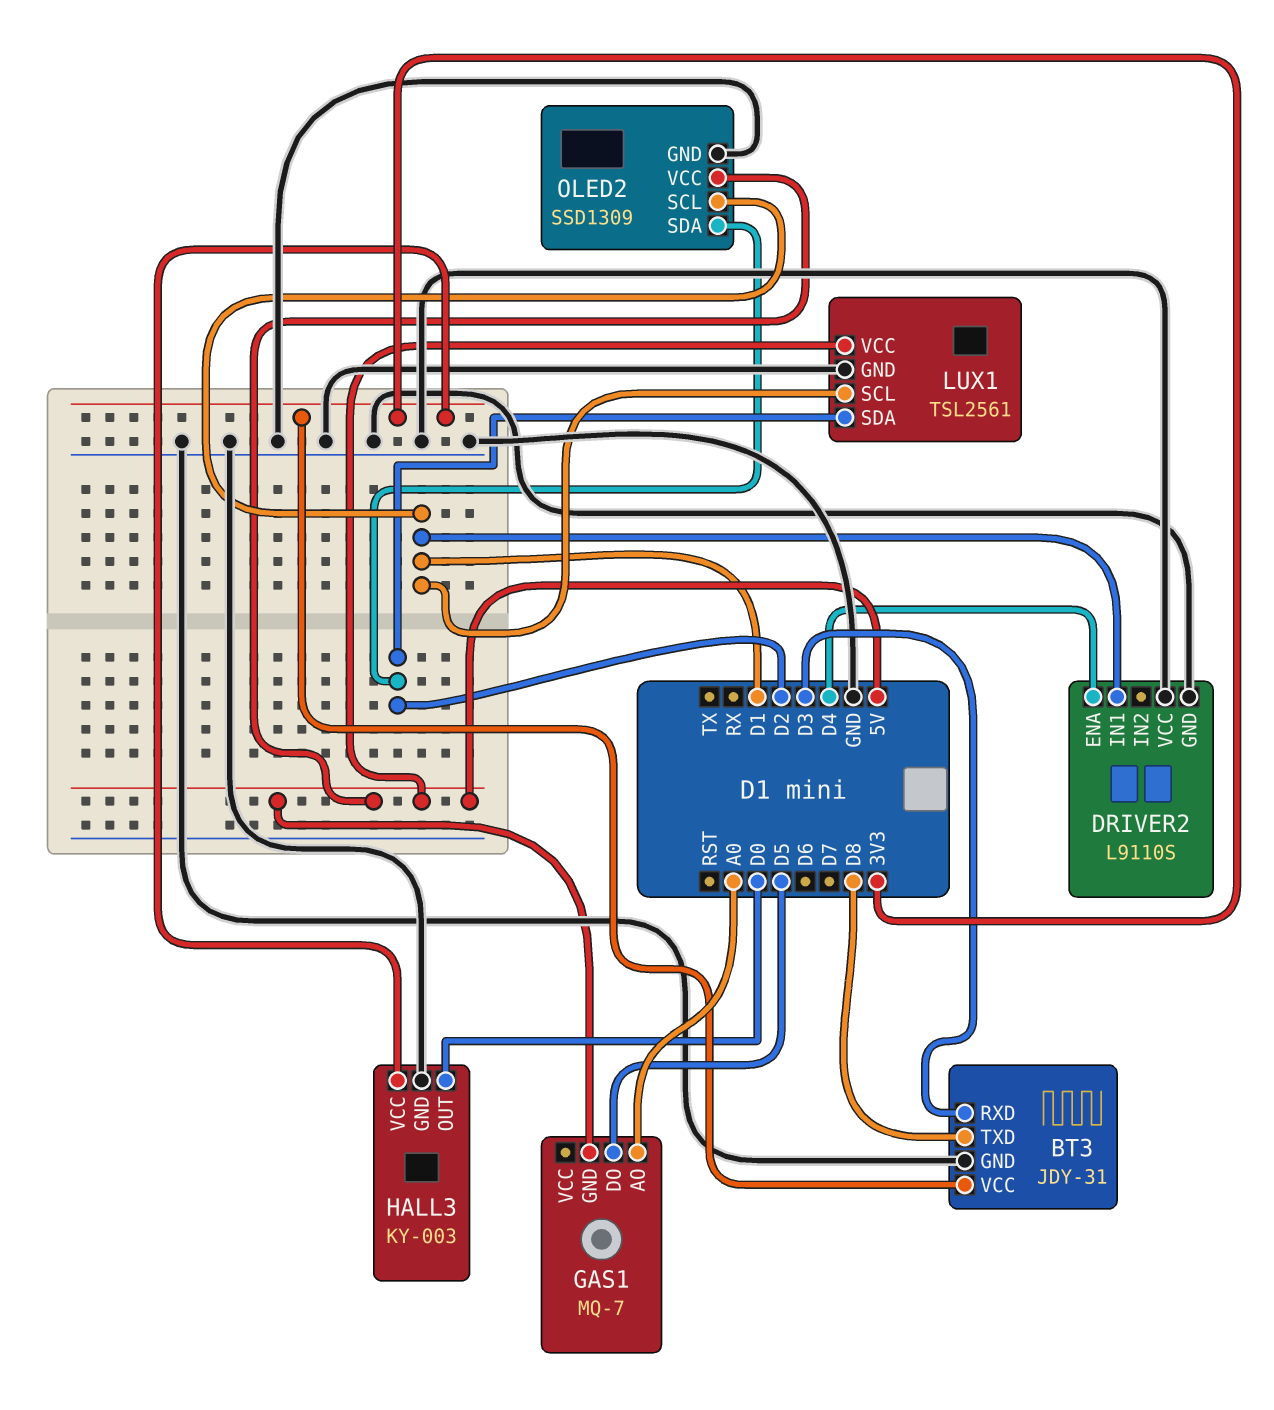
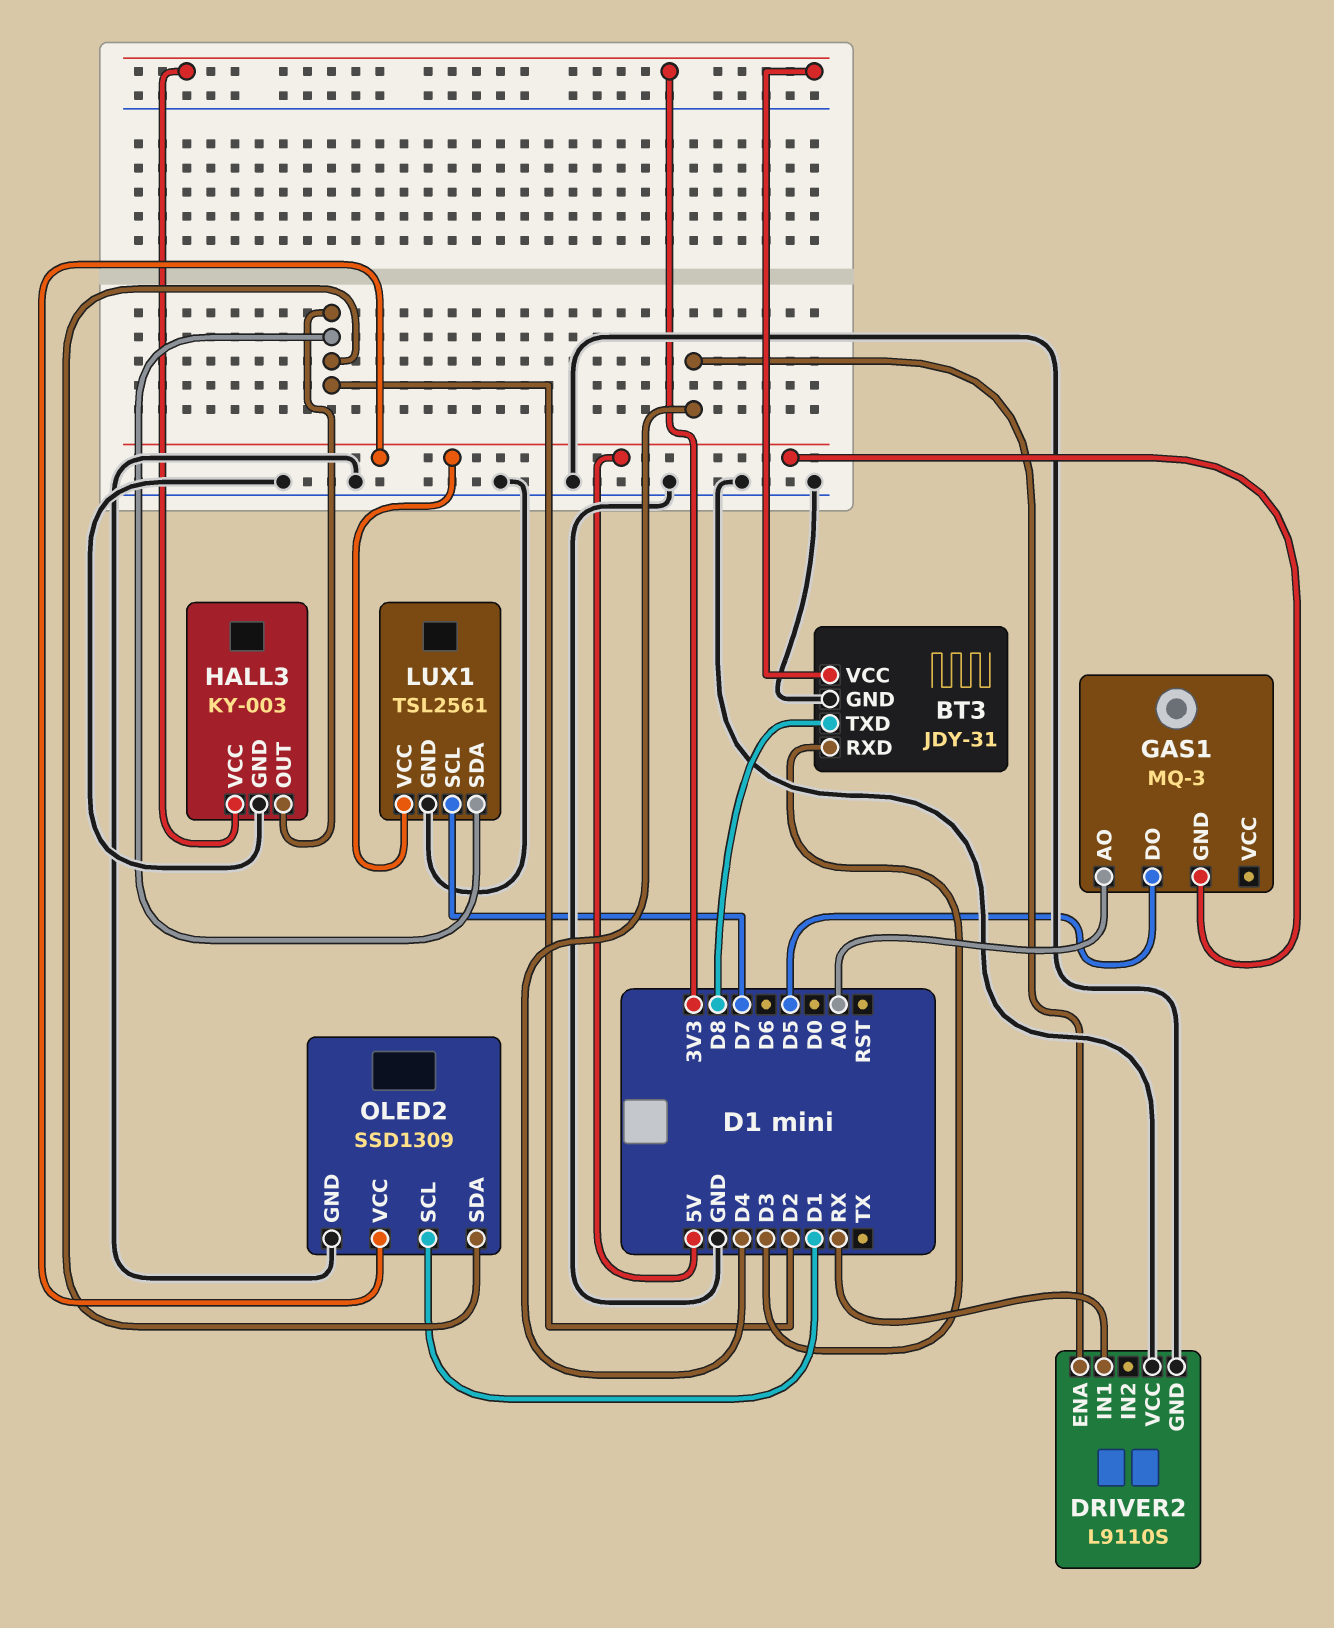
DRIVER2 pin IN1: D1 -> RX
GAS1: MQ-7 -> MQ-3
HALL3 pin OUT: D0 -> D2
LUX1 pin SCL: D1 -> D7

